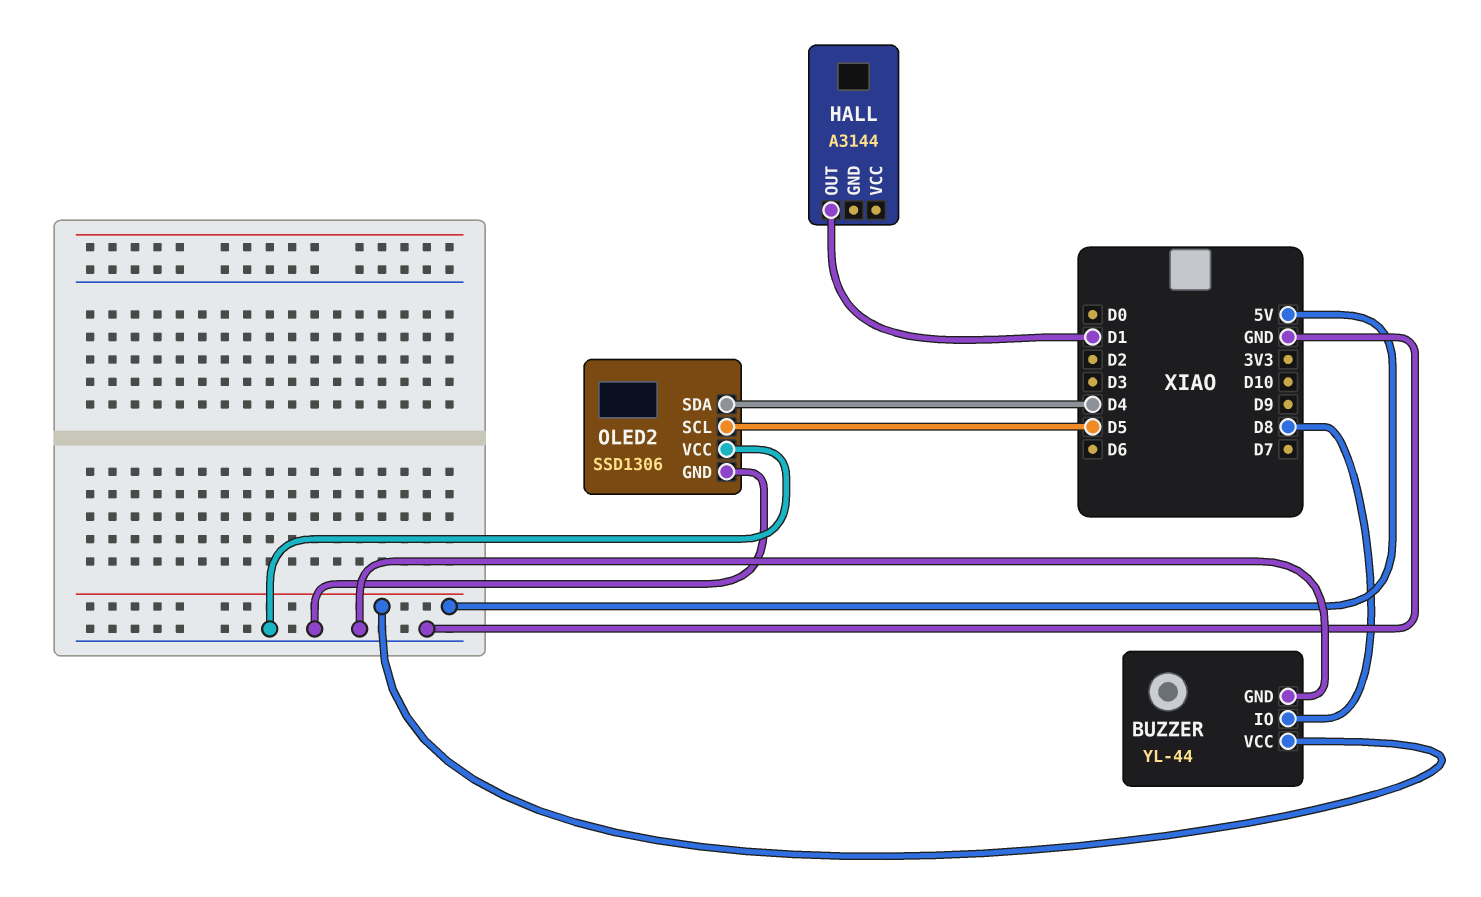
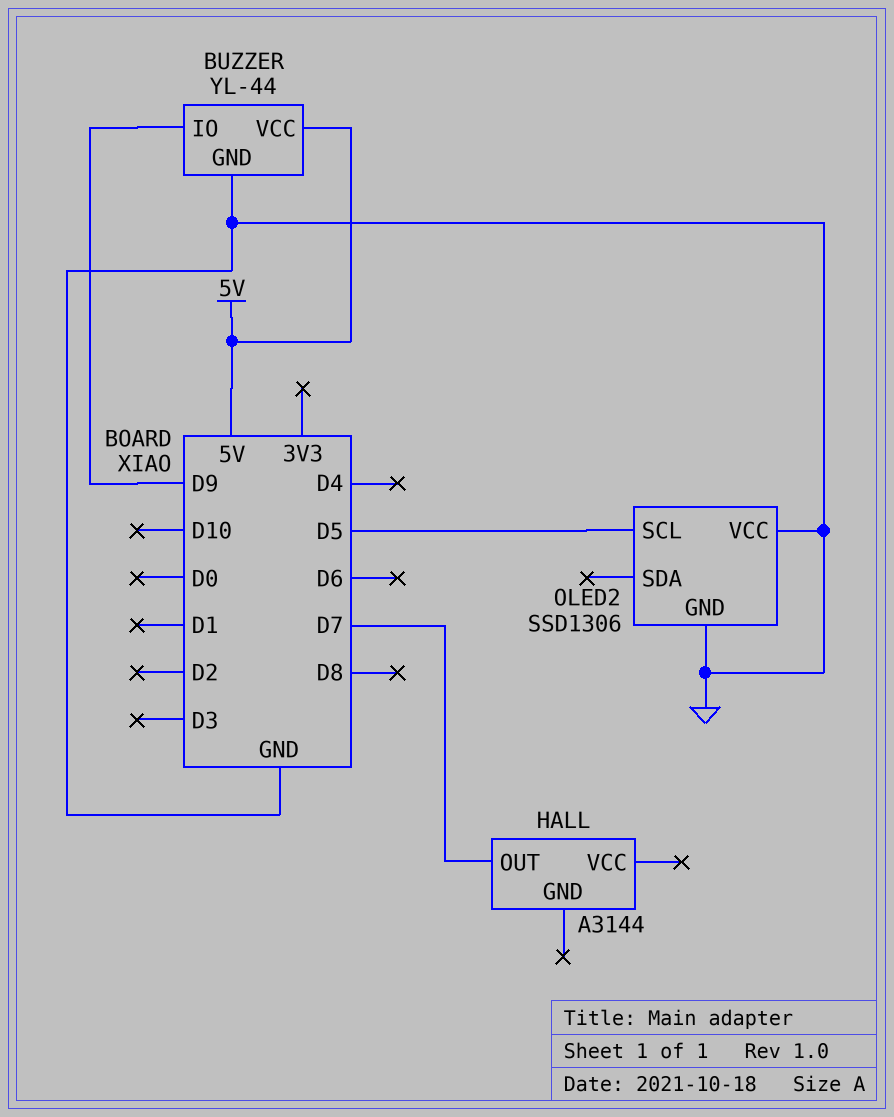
BUZZER pin IO: D8 -> D9
HALL pin OUT: D1 -> D7
OLED2 pin SDA: D4 -> none

